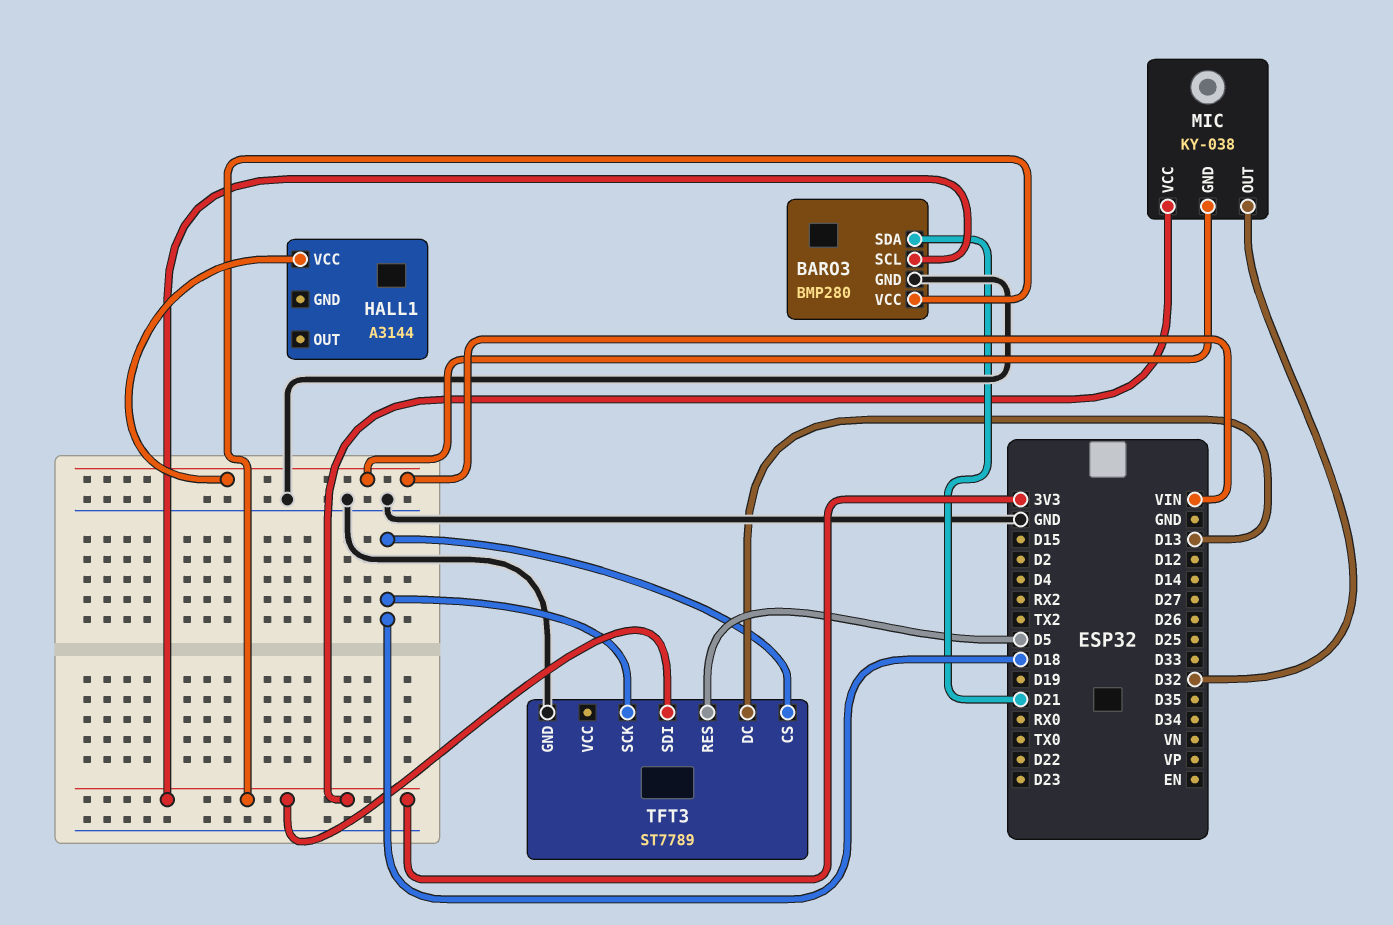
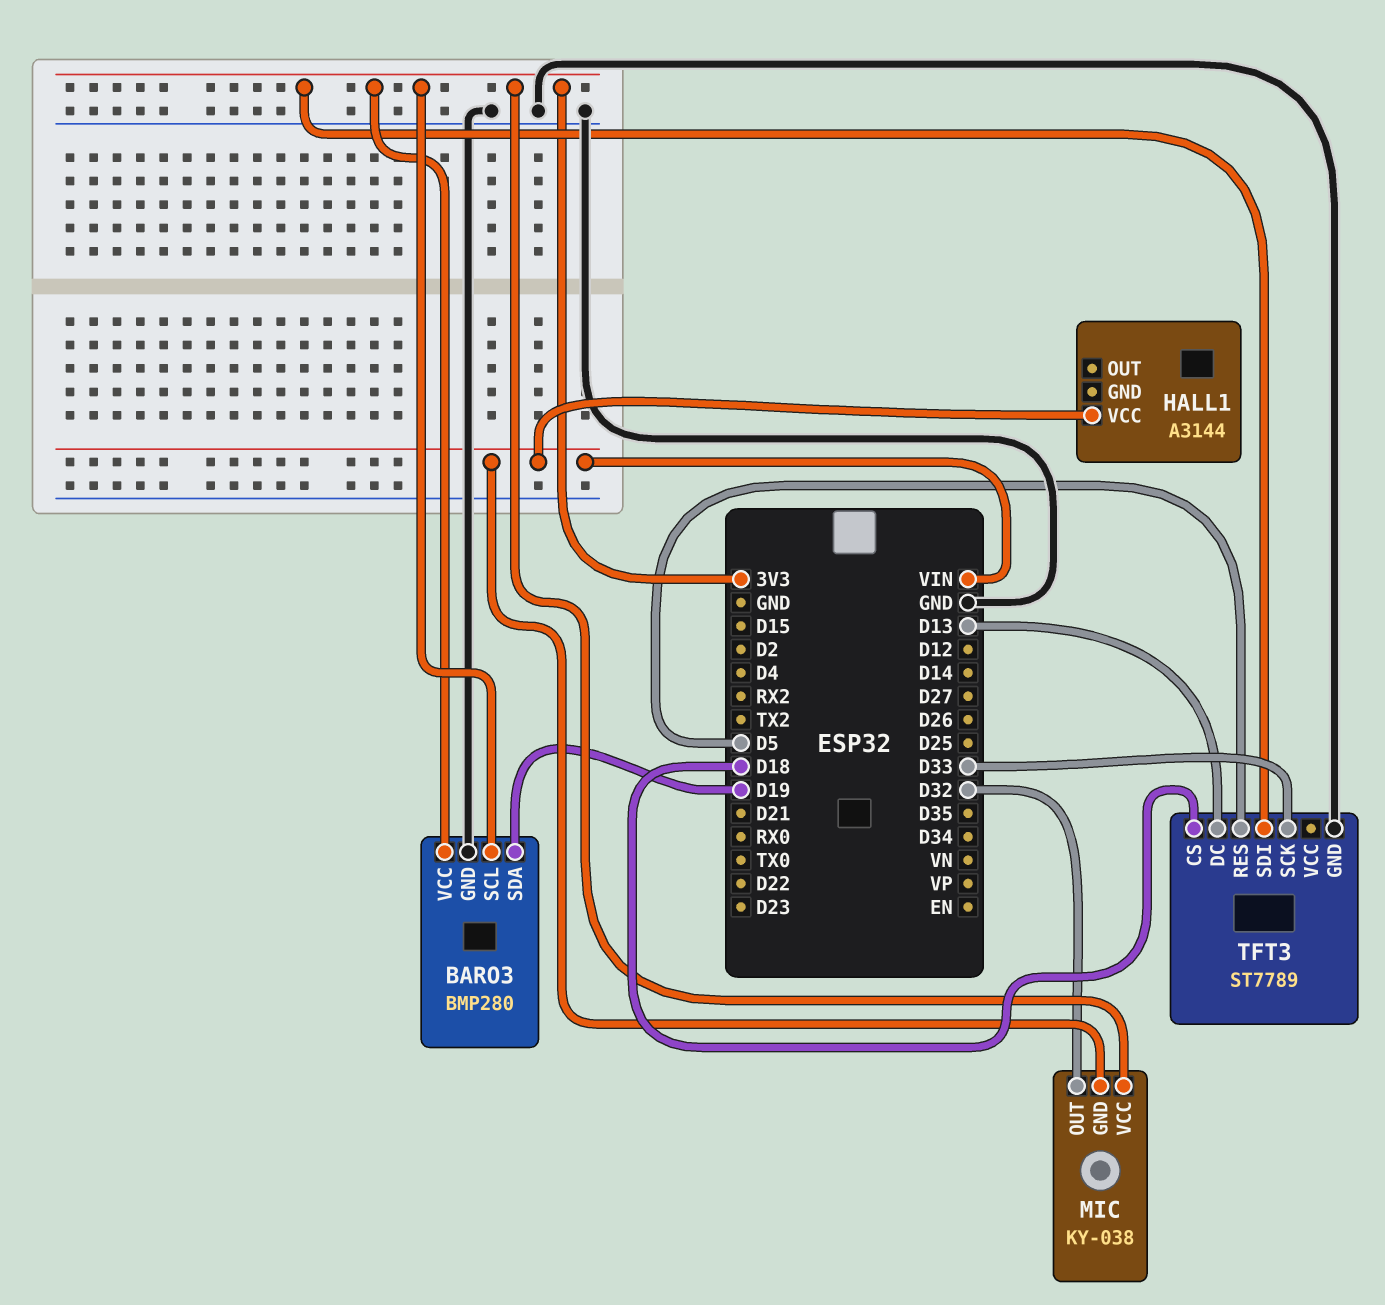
BARO3 pin SDA: D21 -> D19
TFT3 pin SCK: D18 -> D33

